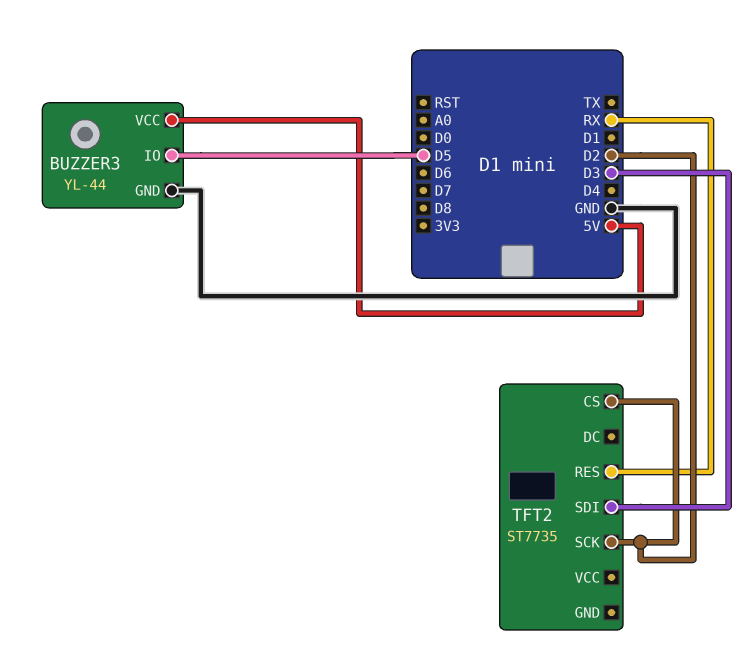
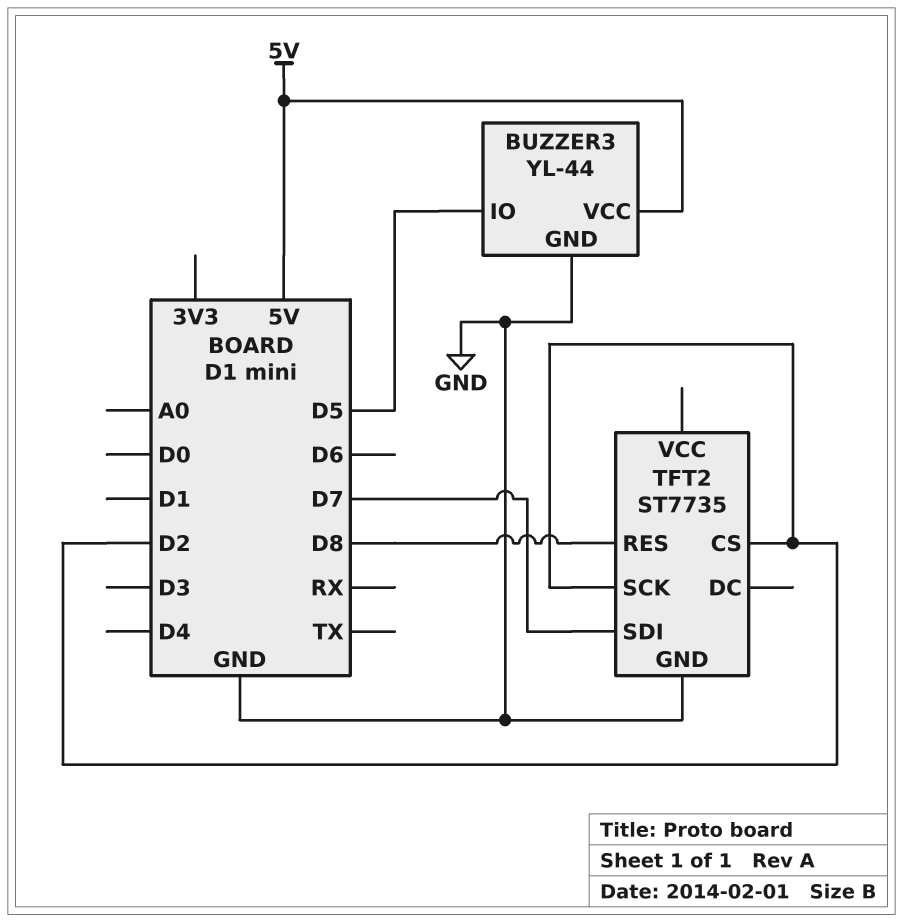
TFT2 pin GND: none -> GND
TFT2 pin RES: RX -> D8
TFT2 pin SDI: D3 -> D7

